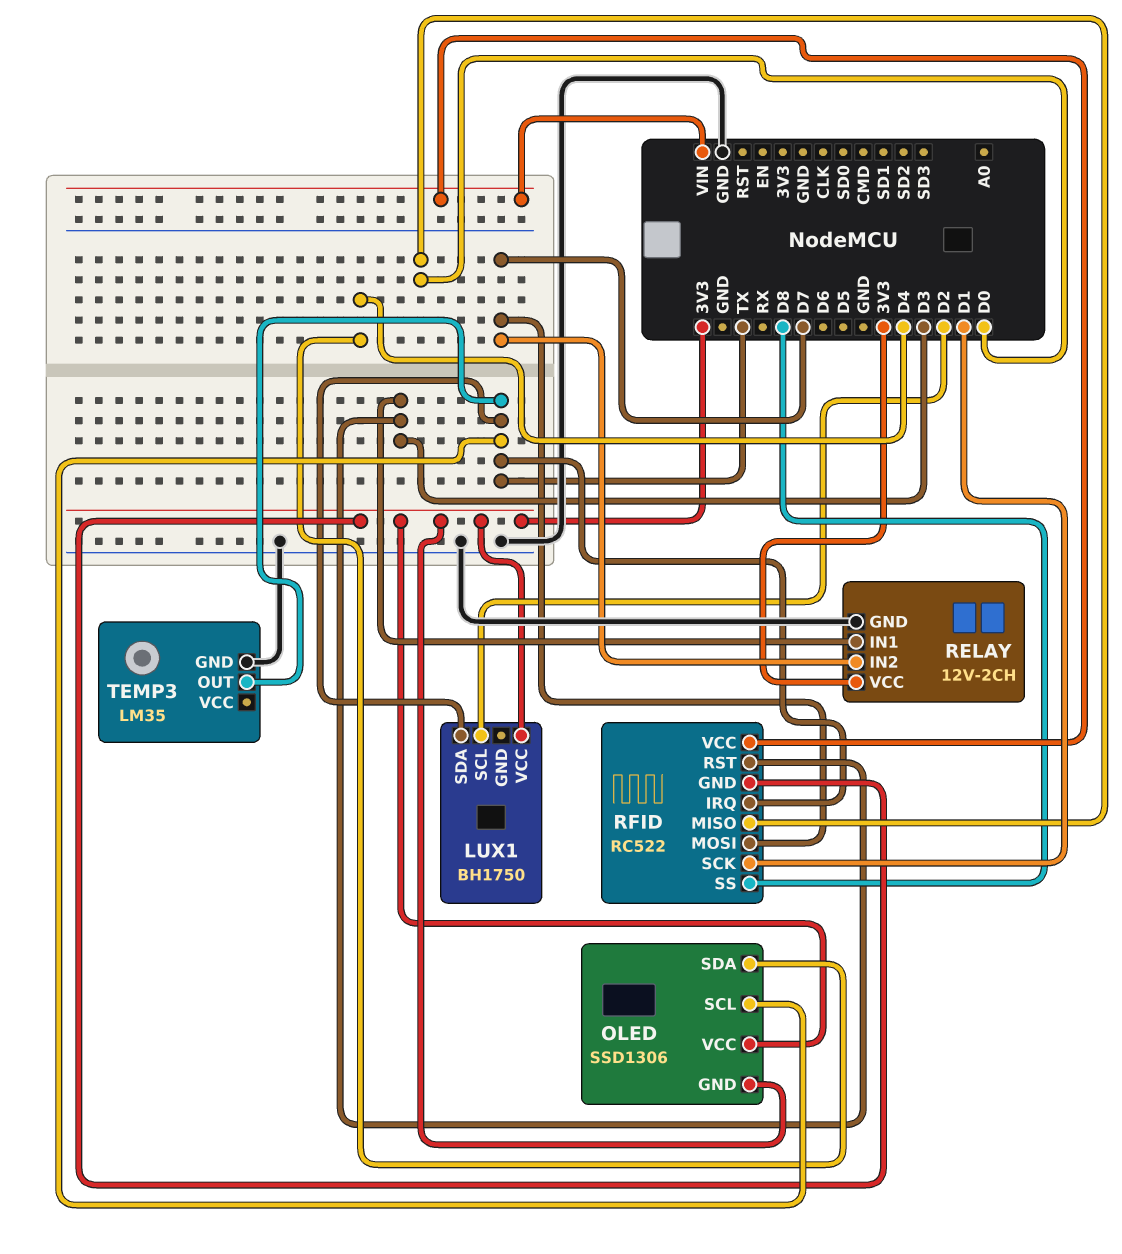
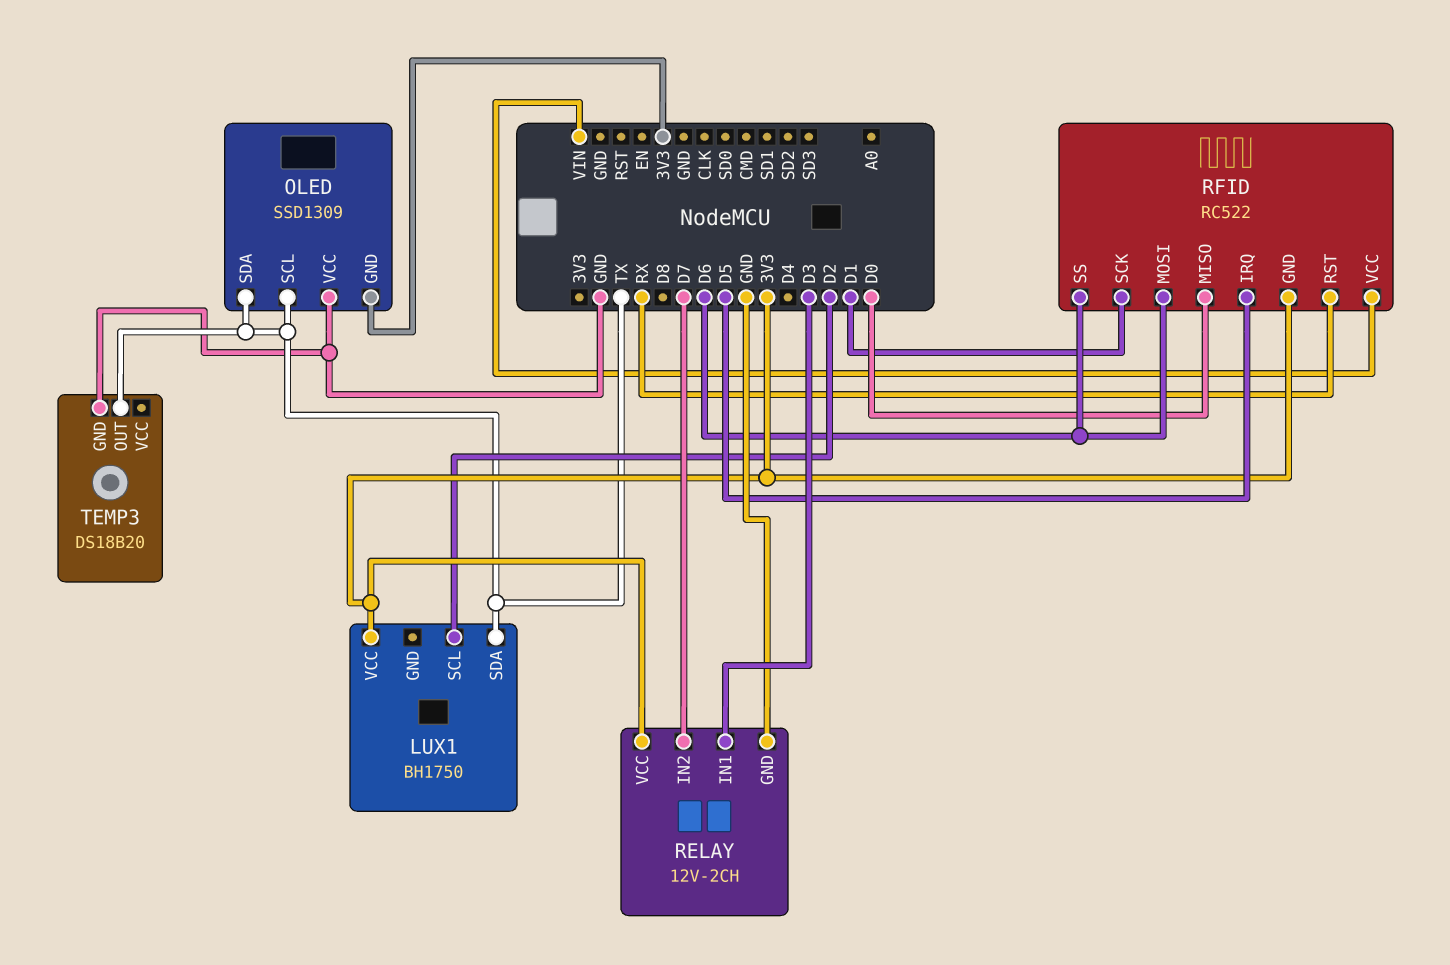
OLED: SSD1306 -> SSD1309
OLED pin SDA: D4 -> TX
OLED pin VCC: 3V3 -> GND
RFID pin IRQ: TX -> D5
RFID pin MOSI: D7 -> D6
RFID pin RST: D3 -> RX
RFID pin SS: D8 -> D6
TEMP3: LM35 -> DS18B20

